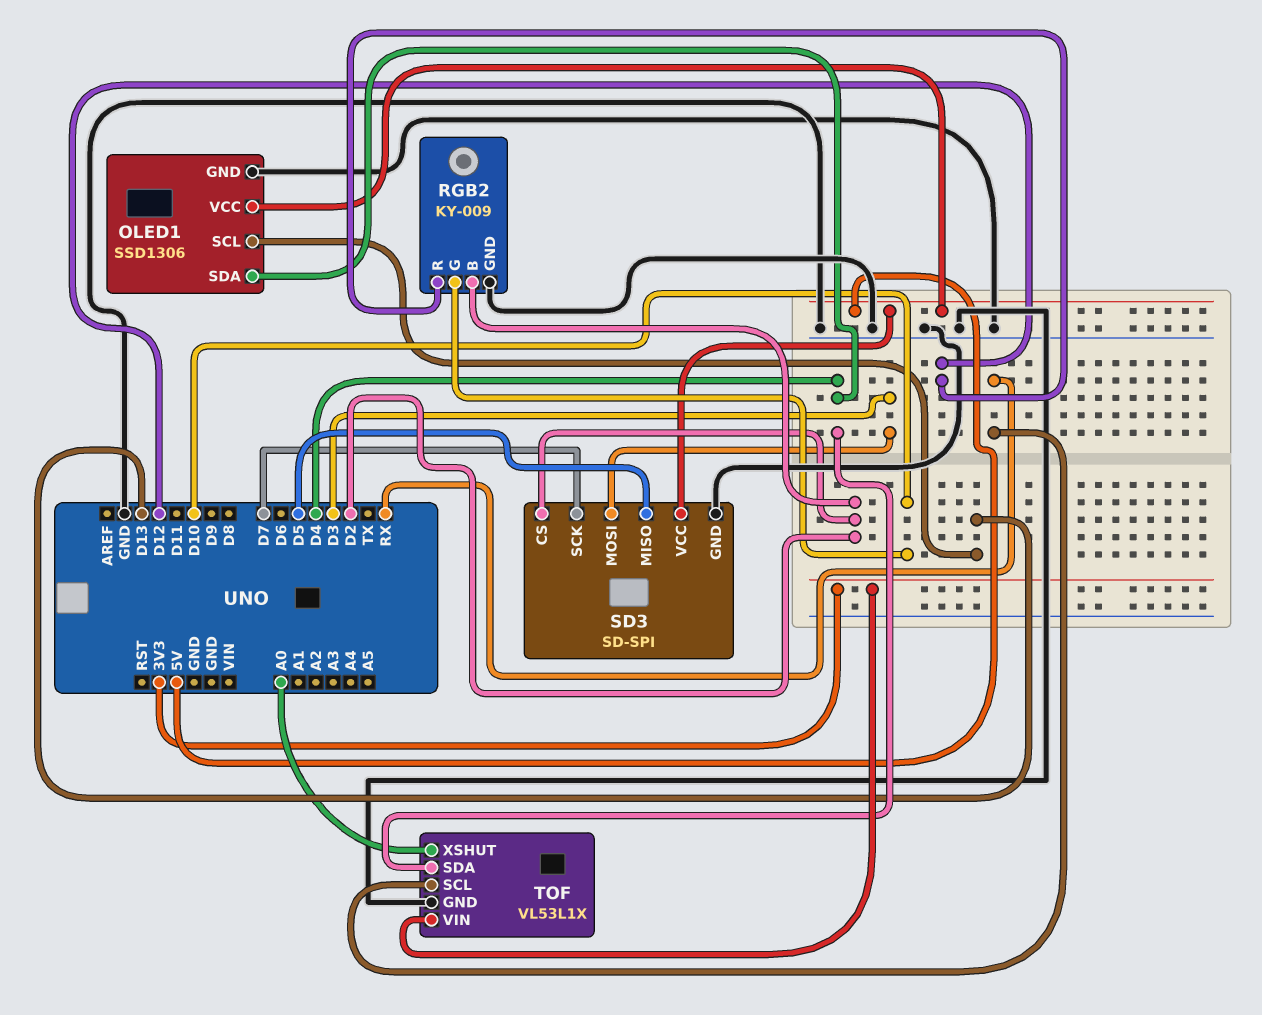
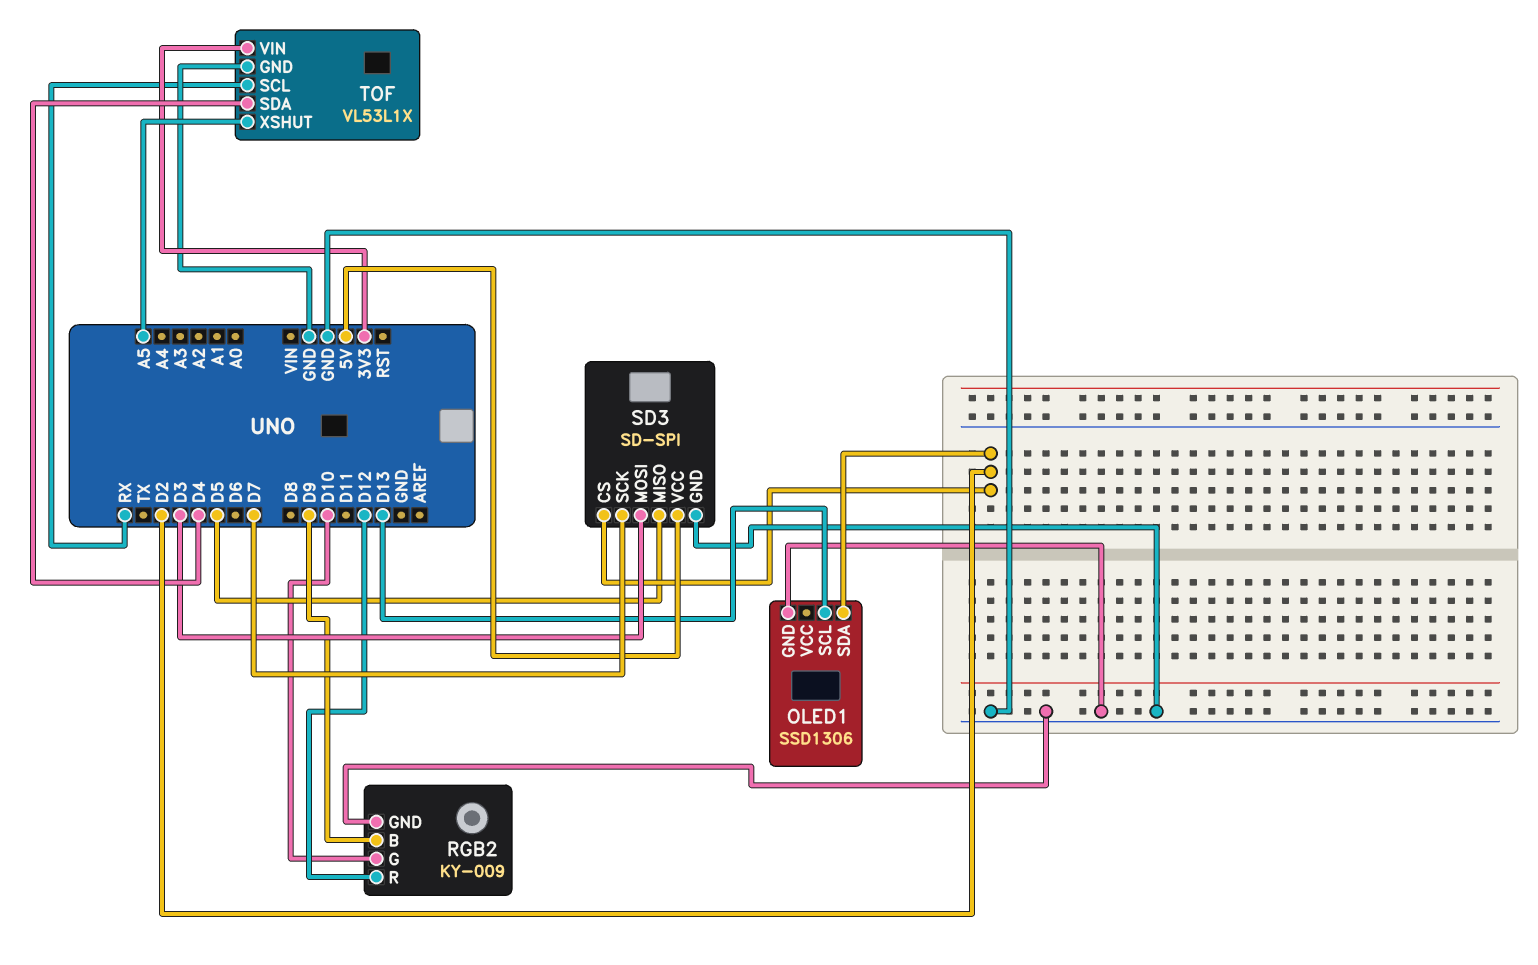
OLED1 pin SDA: D4 -> D2
OLED1 pin VCC: 5V -> none
RGB2 pin B: D2 -> D9
TOF pin XSHUT: A0 -> A5

